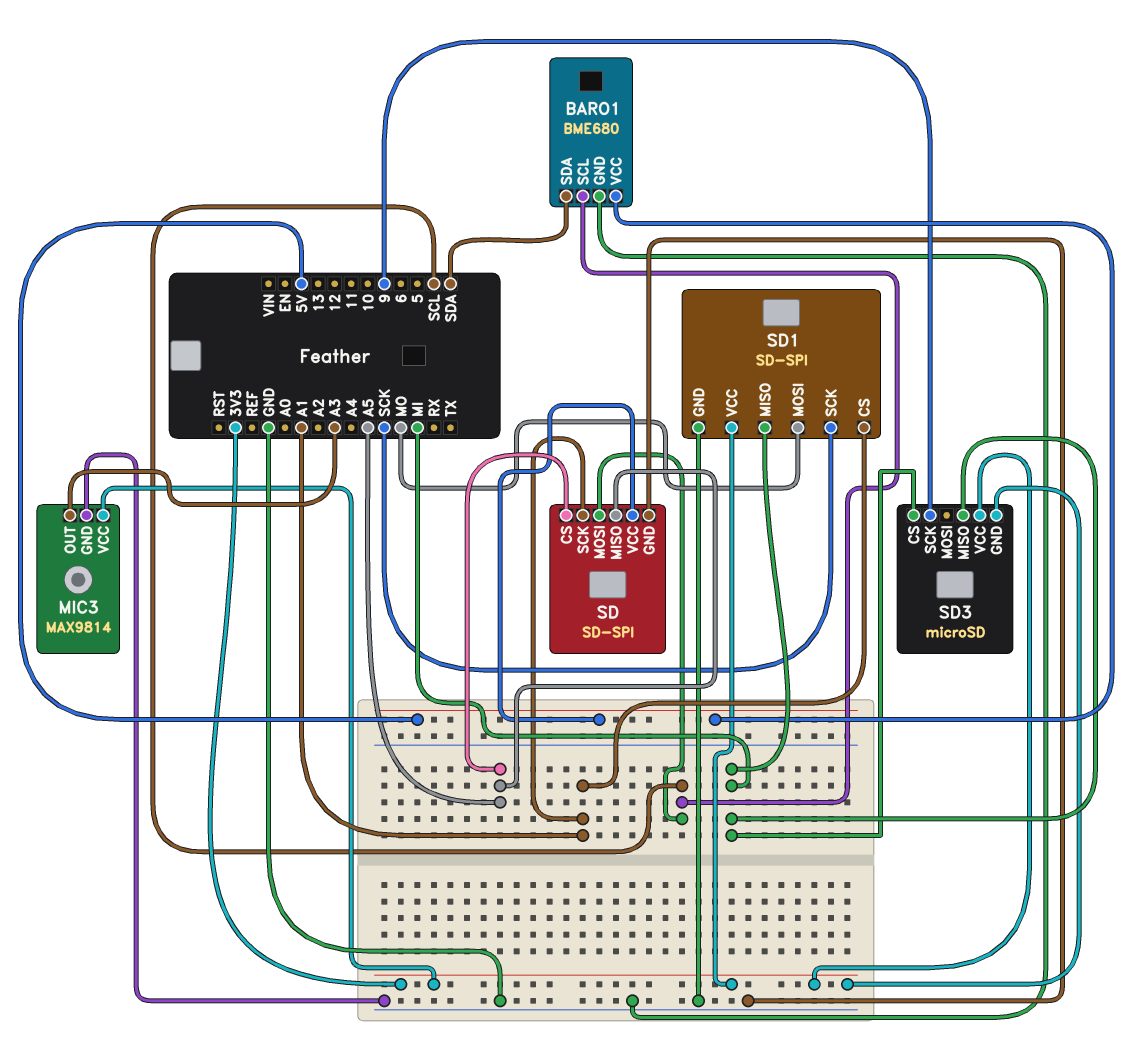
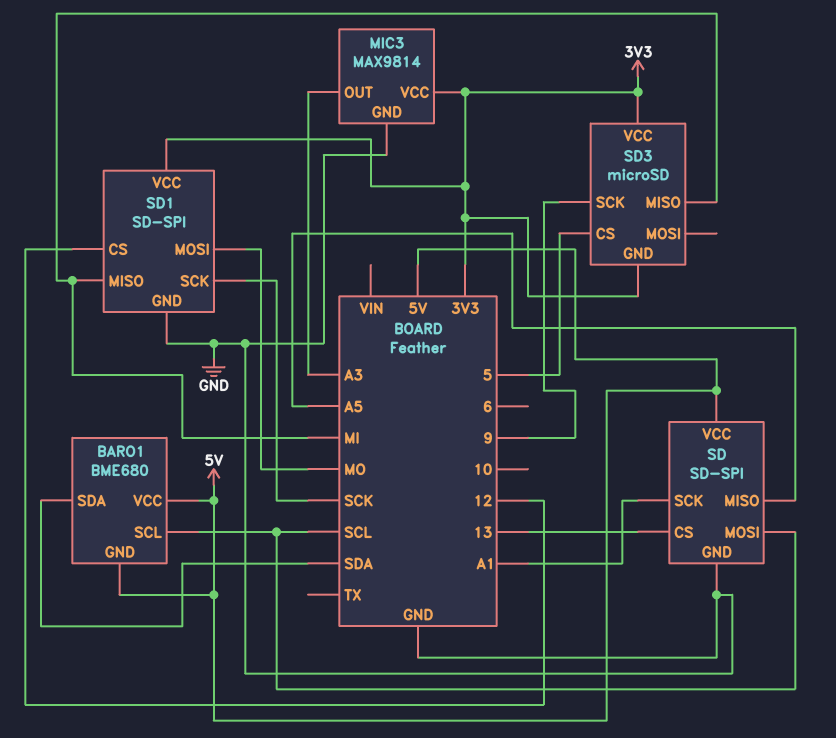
BARO1 pin GND: GND -> 5V
SD pin CS: A5 -> 13
SD1 pin CS: A1 -> 12
SD3 pin CS: MI -> 5

